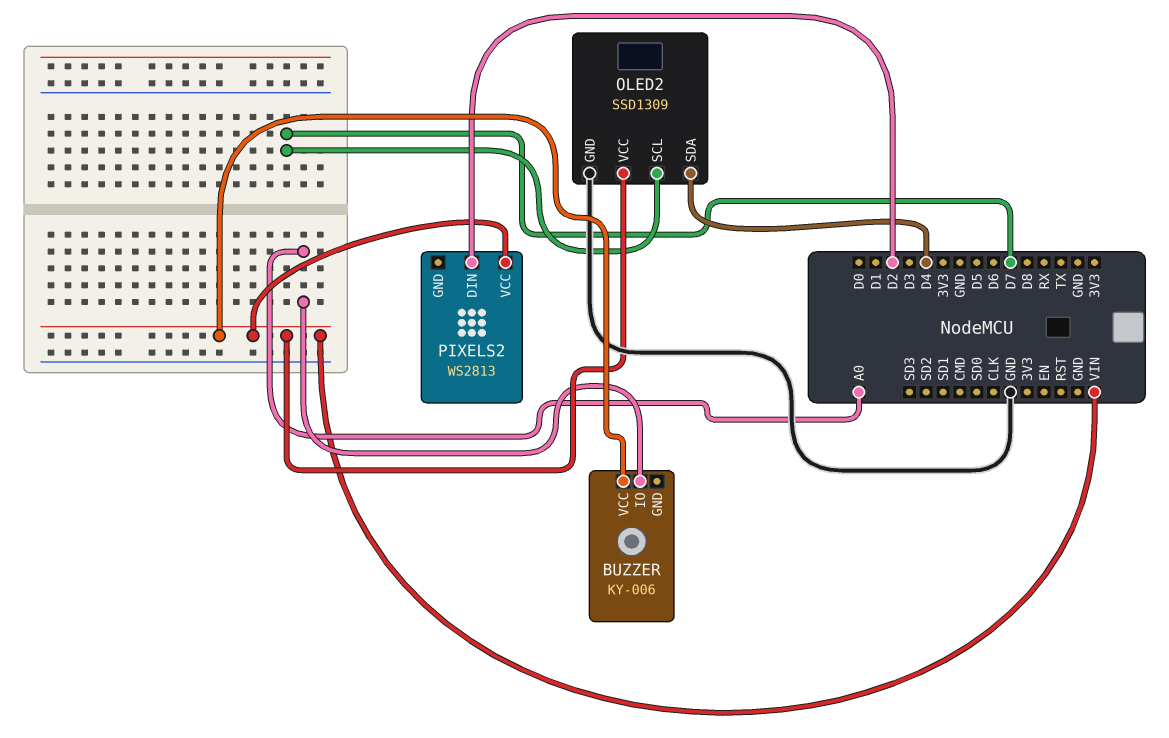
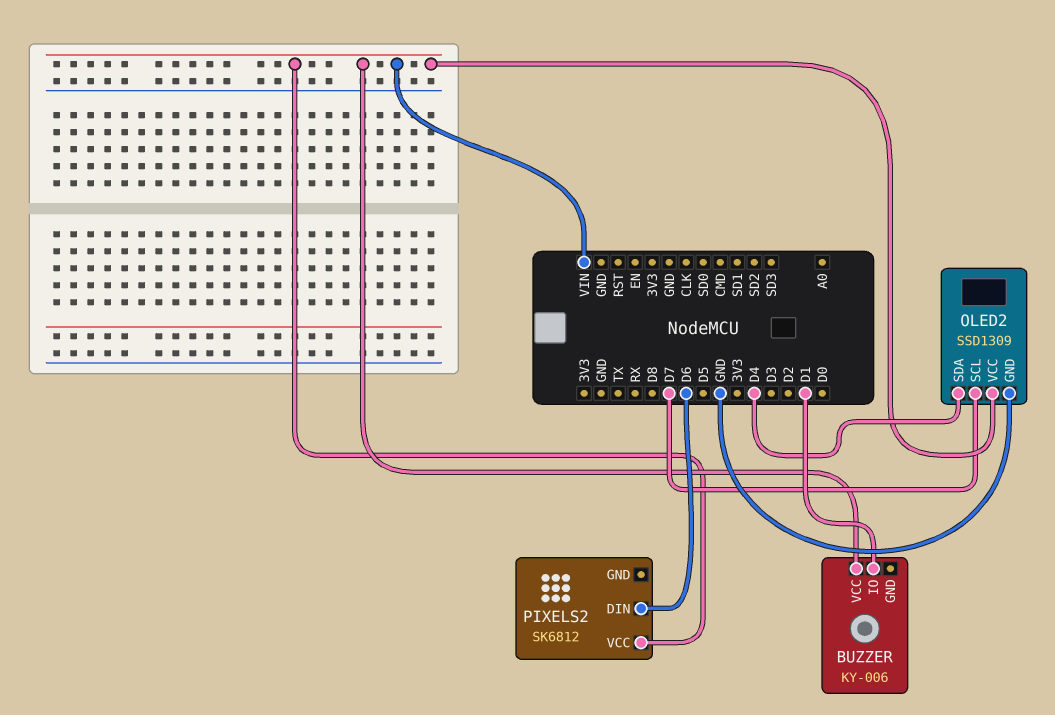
BUZZER pin IO: A0 -> D1
PIXELS2: WS2813 -> SK6812
PIXELS2 pin DIN: D2 -> D6

